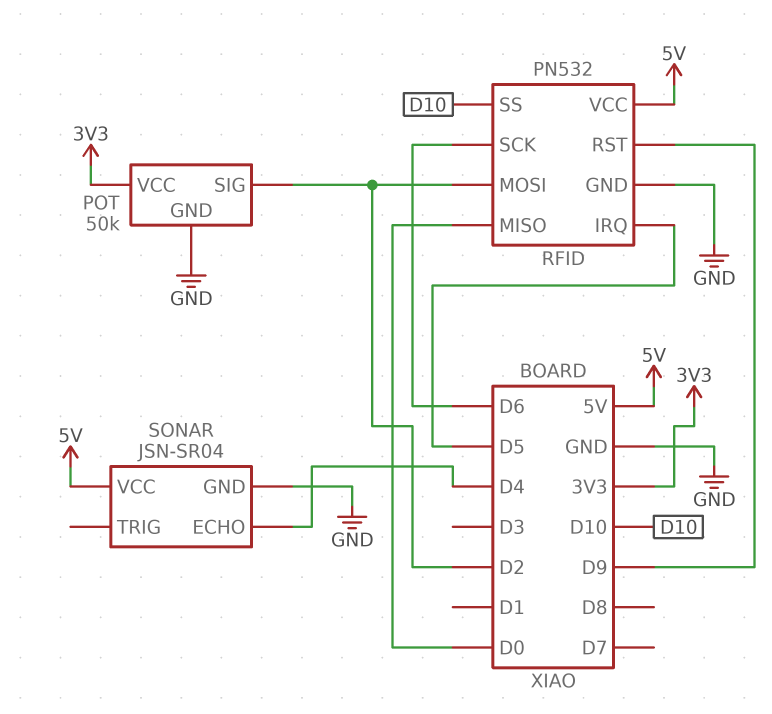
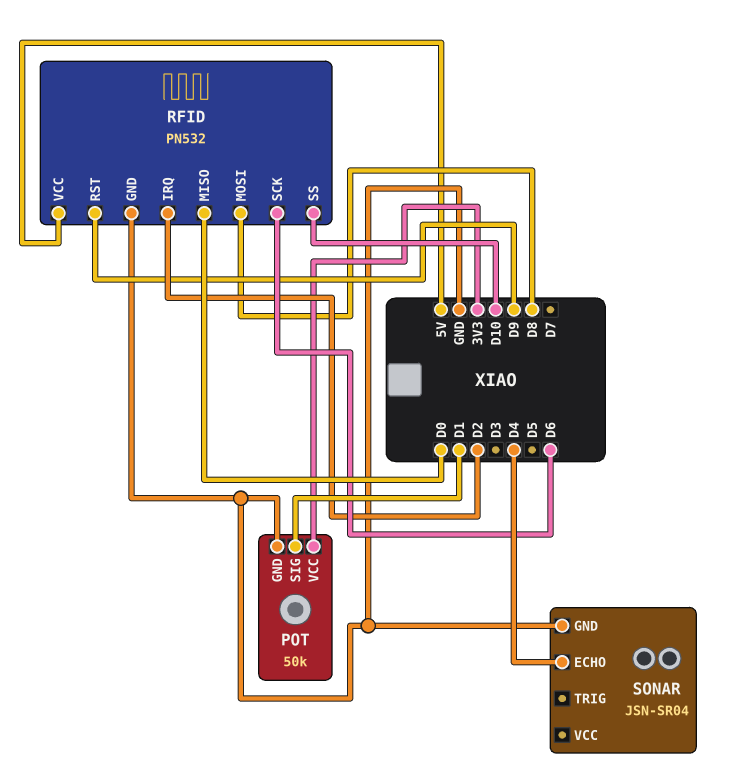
POT pin SIG: D2 -> D1
RFID pin IRQ: D5 -> D2
RFID pin MOSI: D2 -> D8
SONAR pin VCC: 5V -> none

